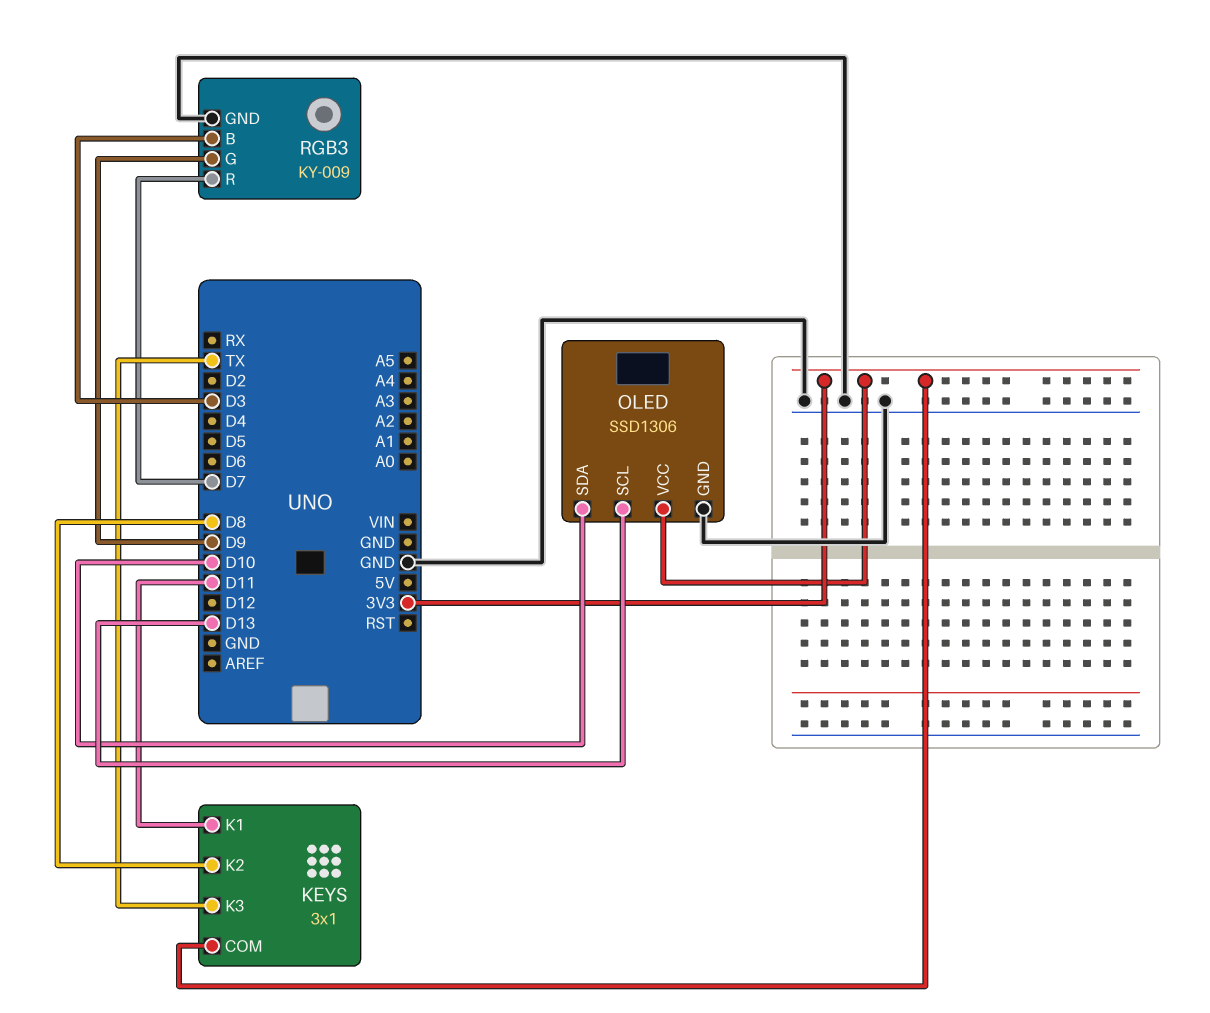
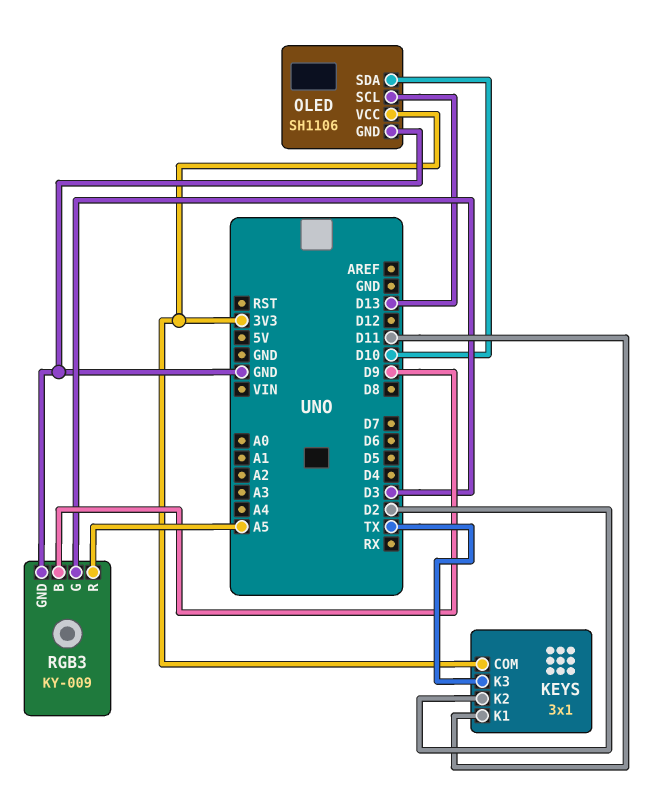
KEYS pin K2: D8 -> D2
OLED: SSD1306 -> SH1106
RGB3 pin B: D3 -> D9
RGB3 pin G: D9 -> D3
RGB3 pin R: D7 -> A5

